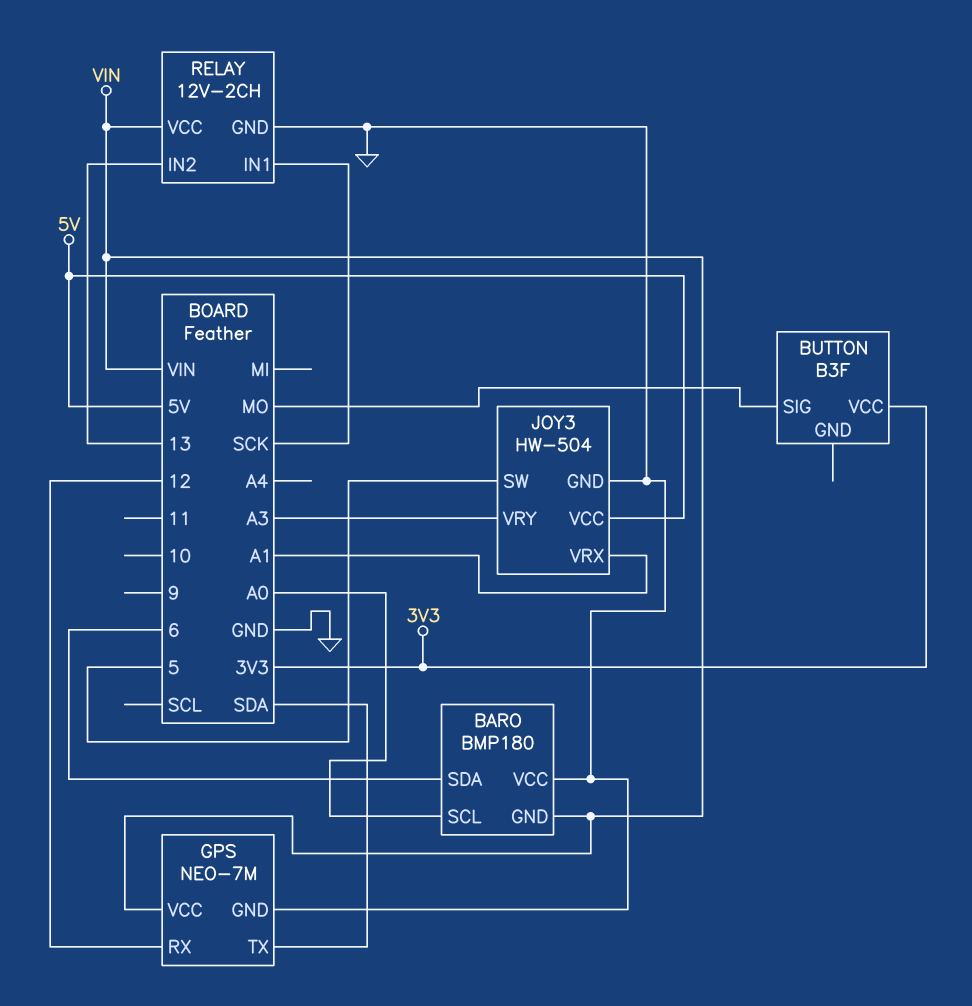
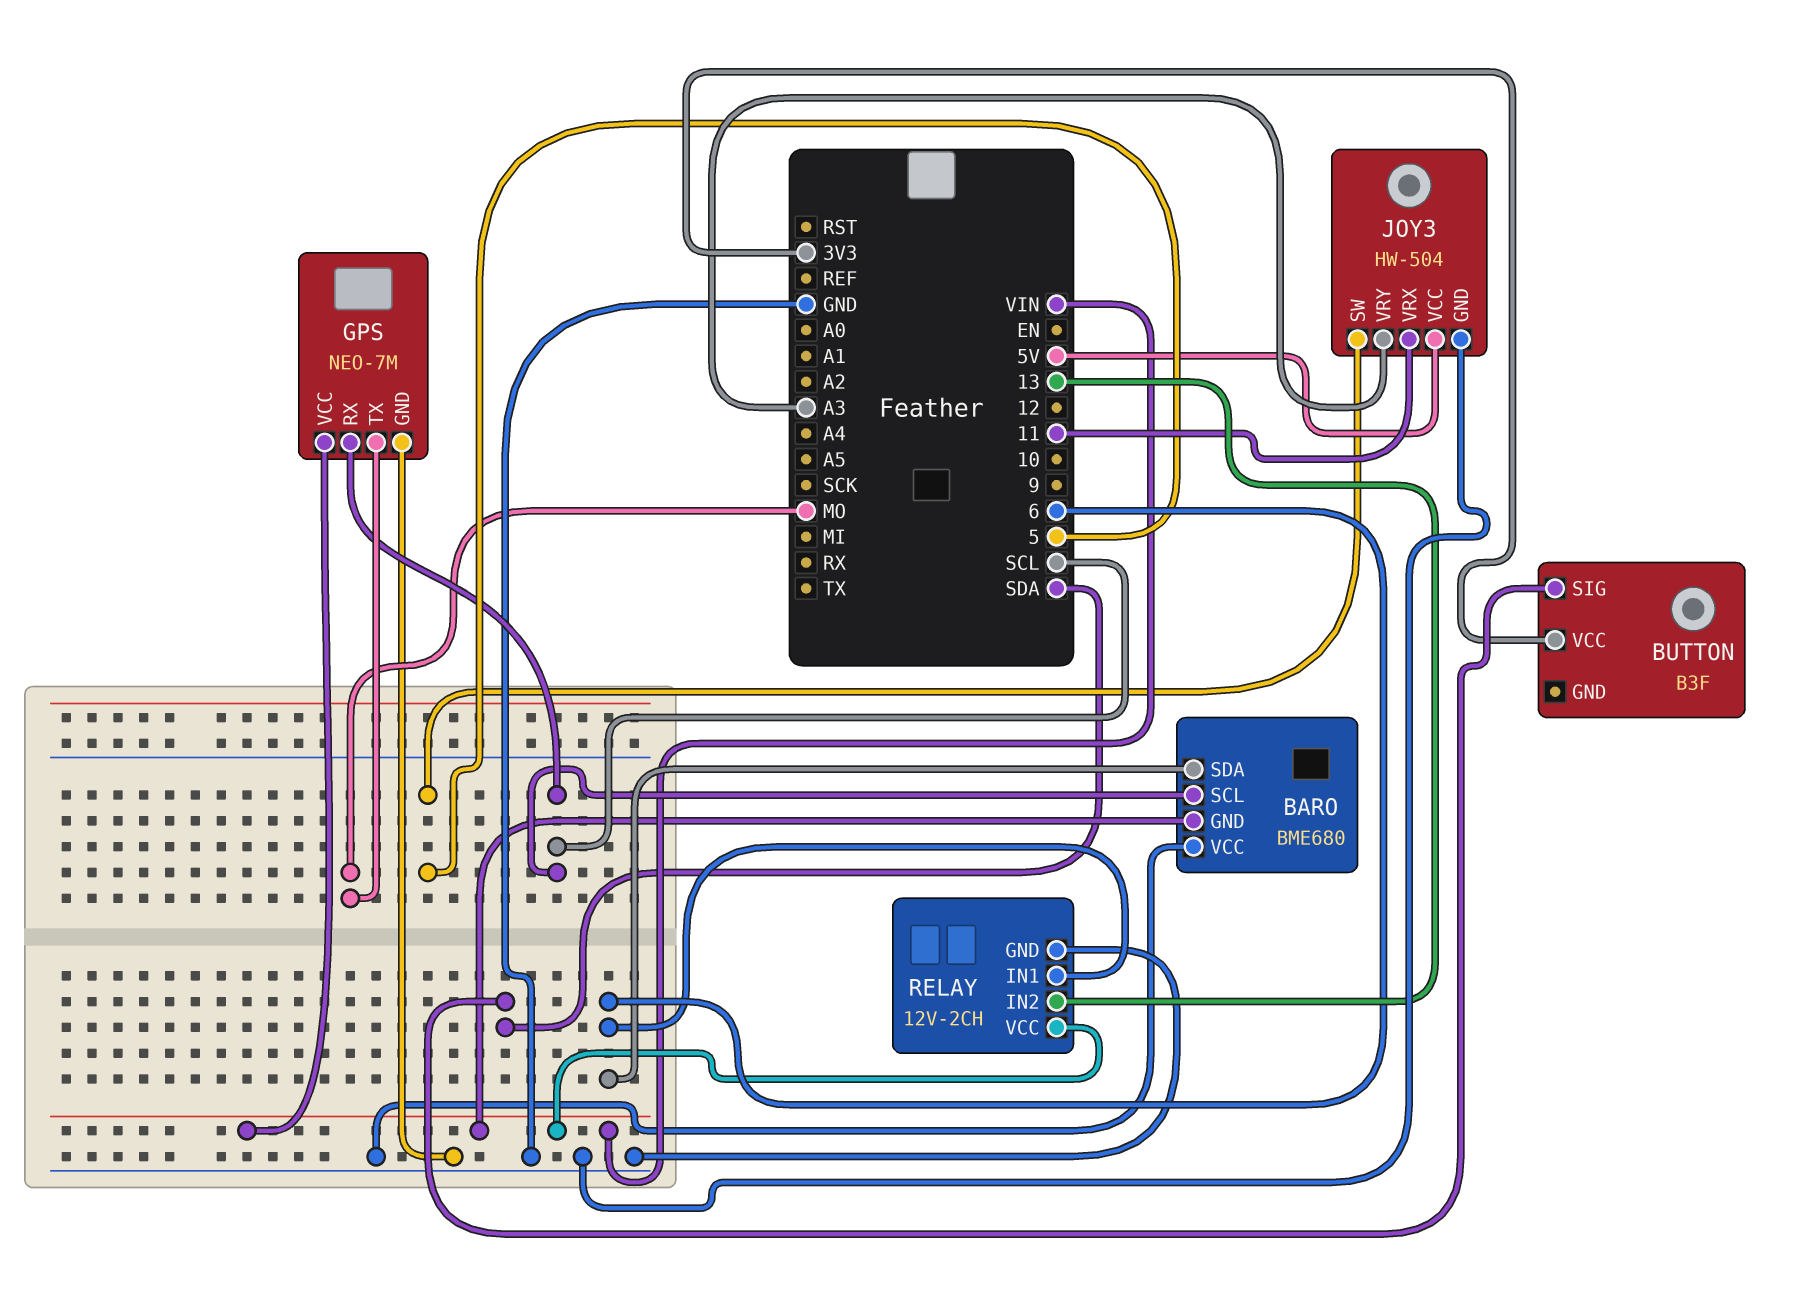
BARO: BMP180 -> BME680
BARO pin SCL: A0 -> SCL
BUTTON pin SIG: MO -> SDA
GPS pin RX: 12 -> SCL
GPS pin TX: SDA -> MO
JOY3 pin VRX: A1 -> 11
RELAY pin IN1: SCK -> 6

